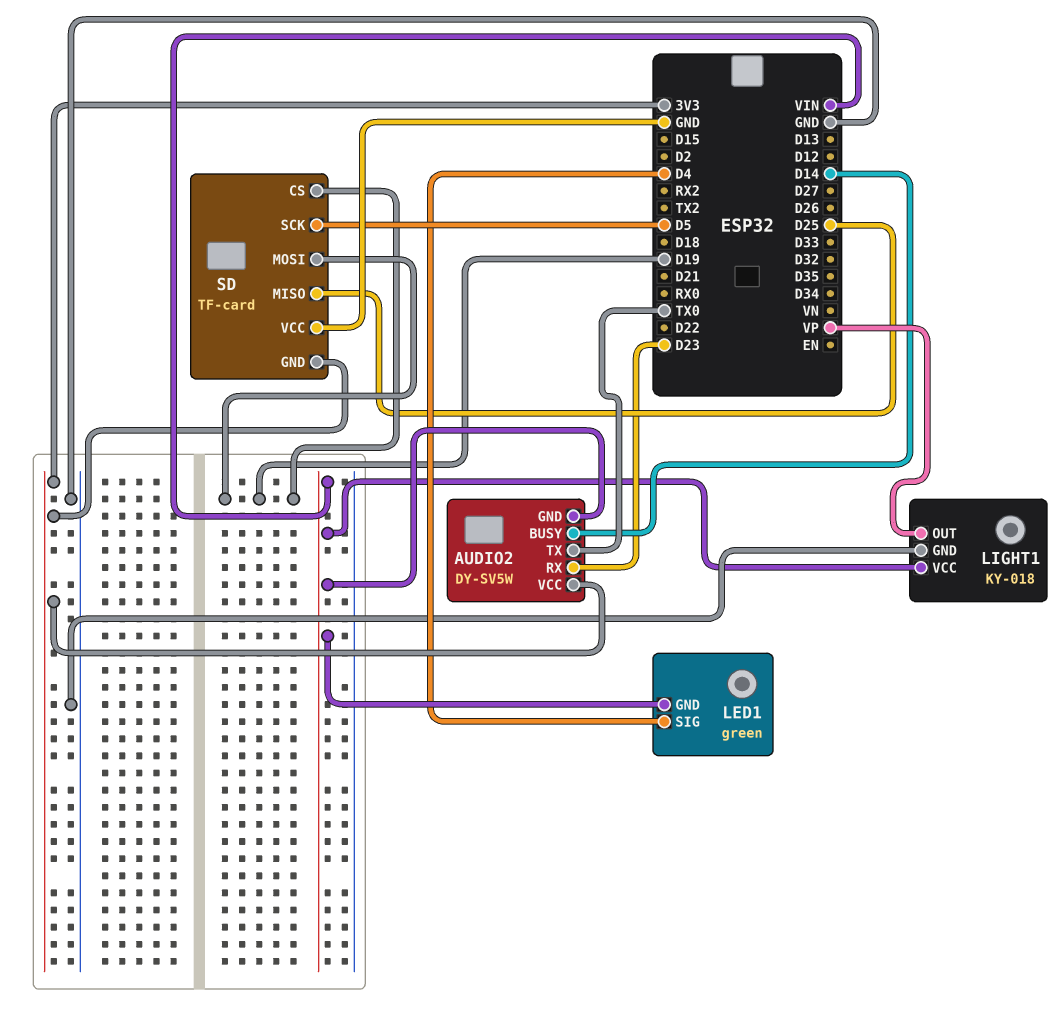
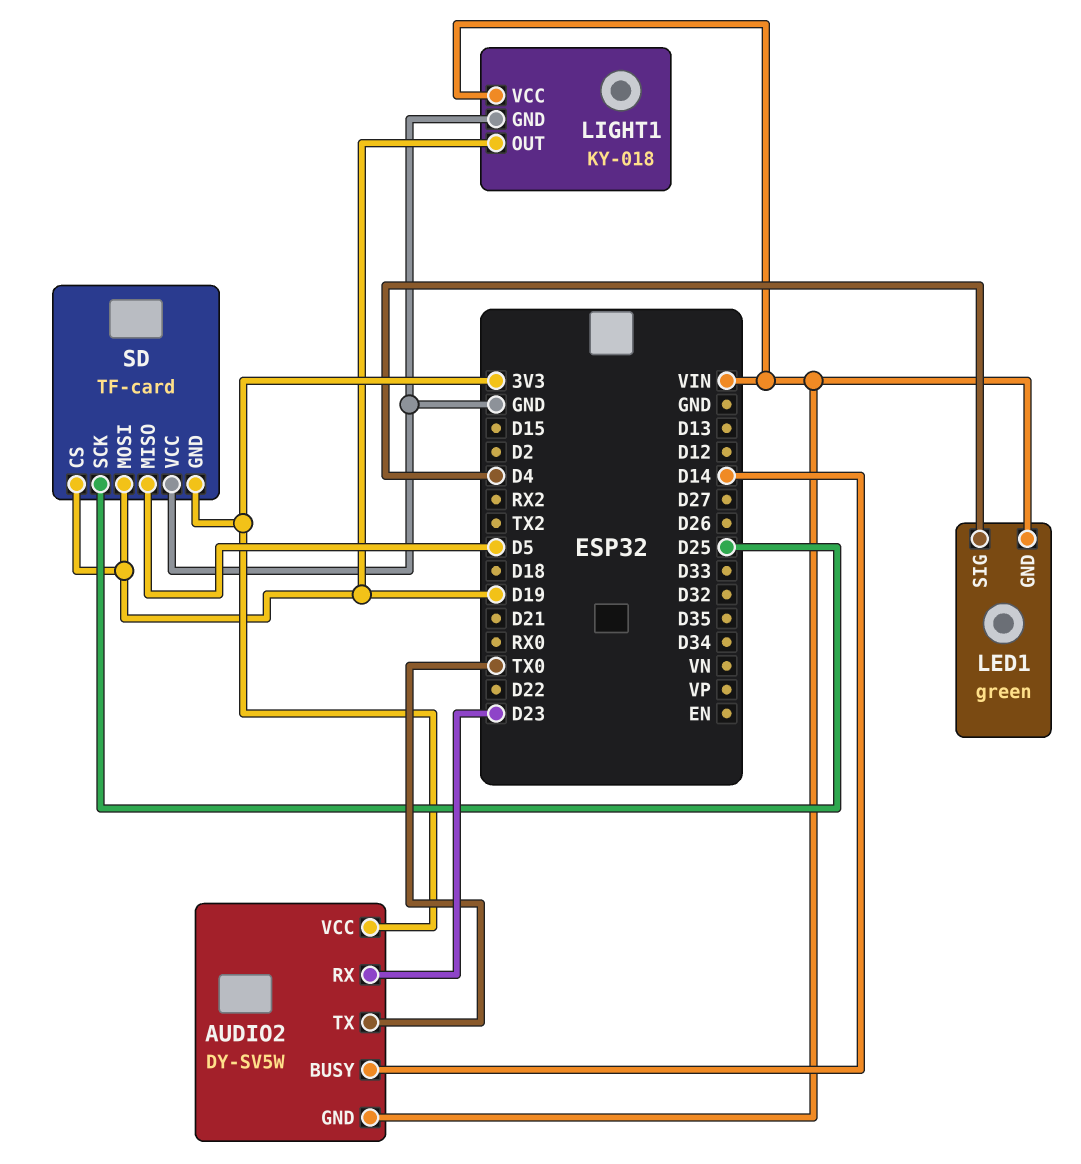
LIGHT1 pin OUT: VP -> D19
SD pin MISO: D25 -> D5
SD pin SCK: D5 -> D25

